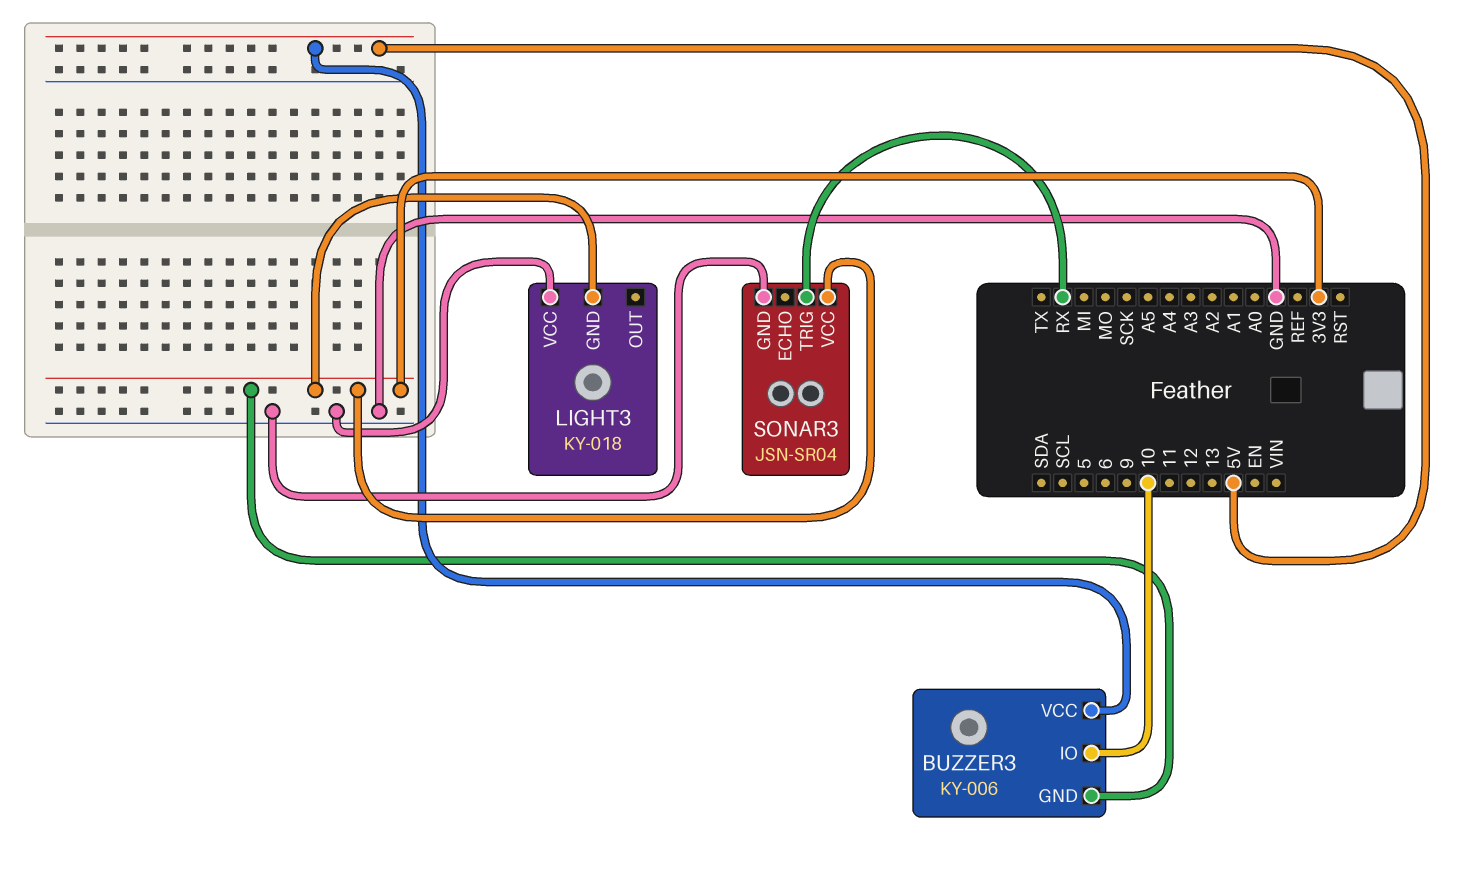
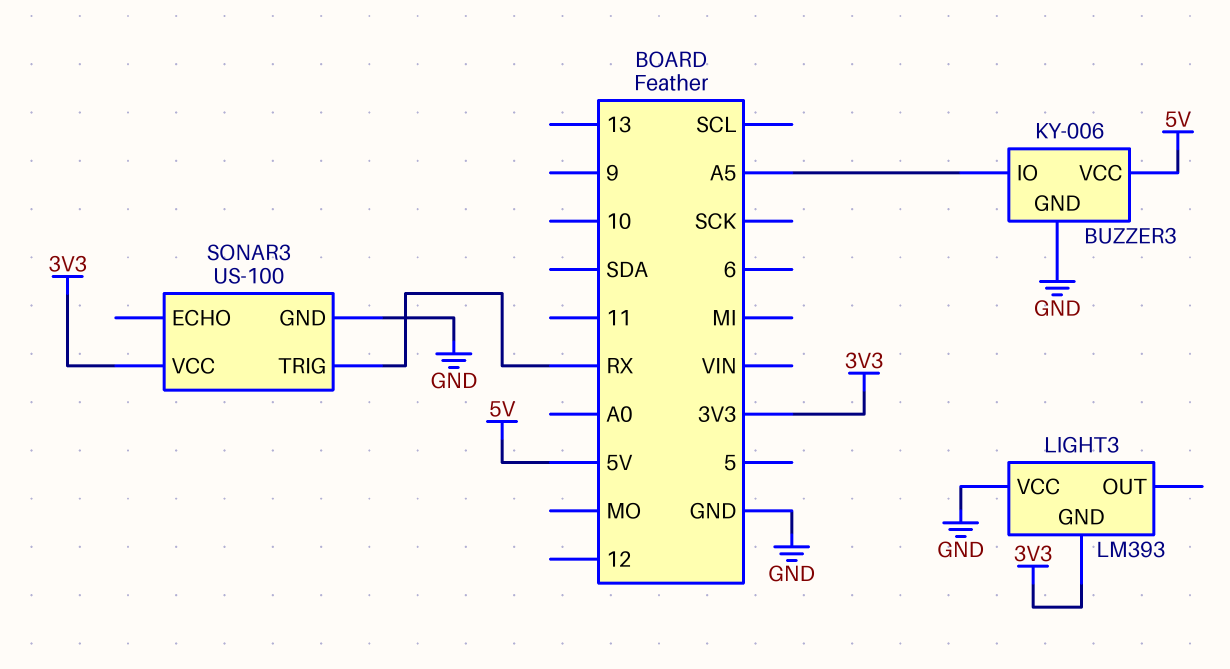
BUZZER3 pin GND: 3V3 -> GND
BUZZER3 pin IO: 10 -> A5
LIGHT3: KY-018 -> LM393
SONAR3: JSN-SR04 -> US-100

